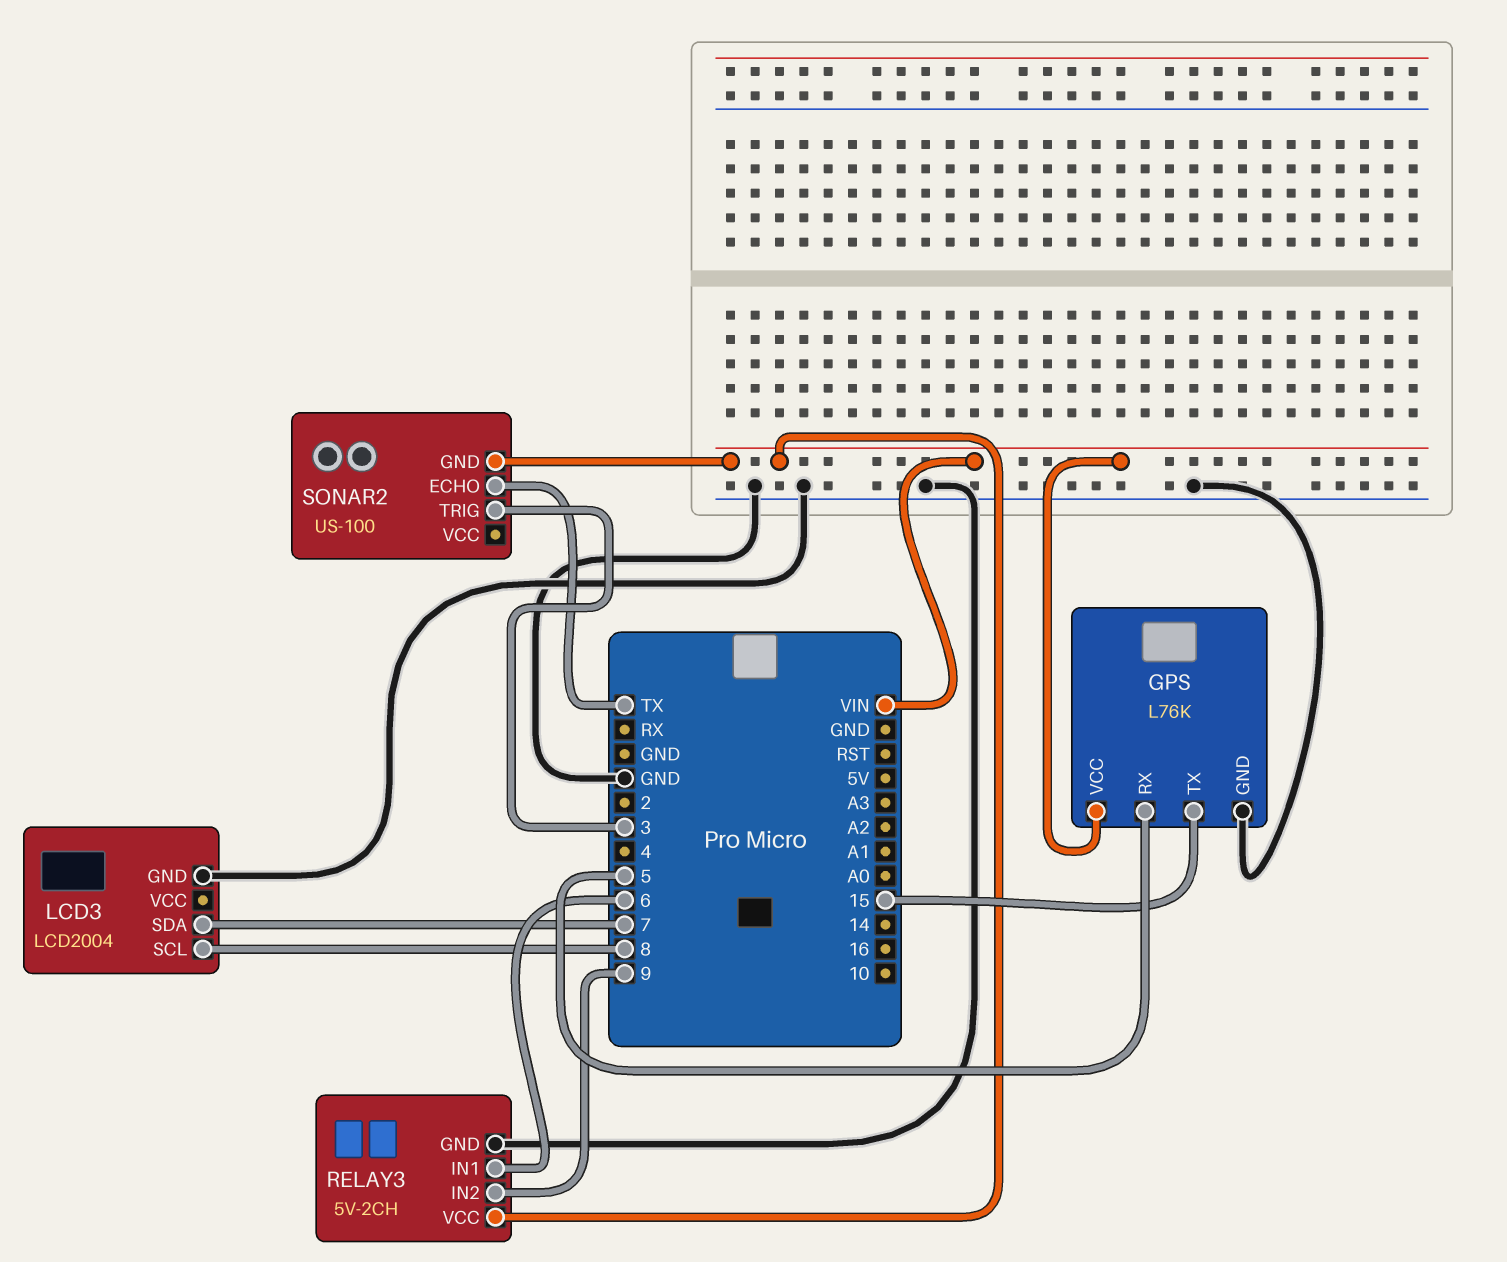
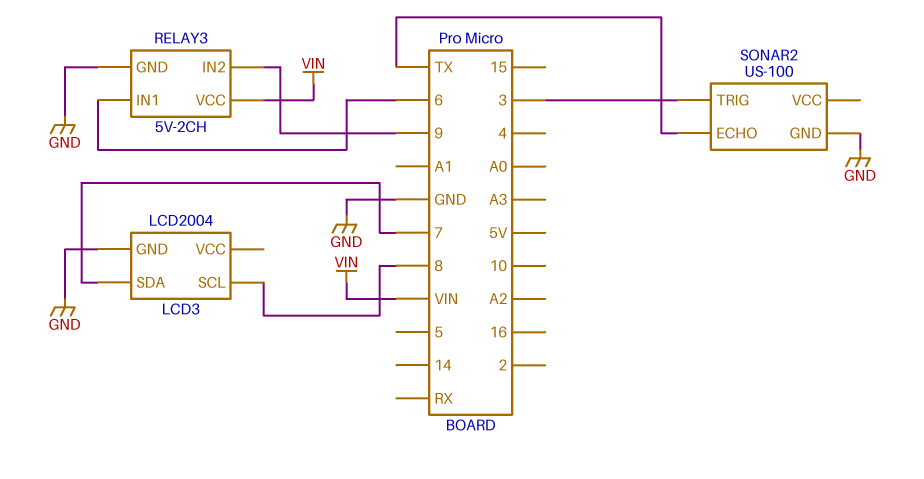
GPS: L76K -> none
GPS pin GND: GND -> none
GPS pin RX: 5 -> none
GPS pin TX: 15 -> none
GPS pin VCC: VIN -> none
SONAR2 pin GND: VIN -> GND

